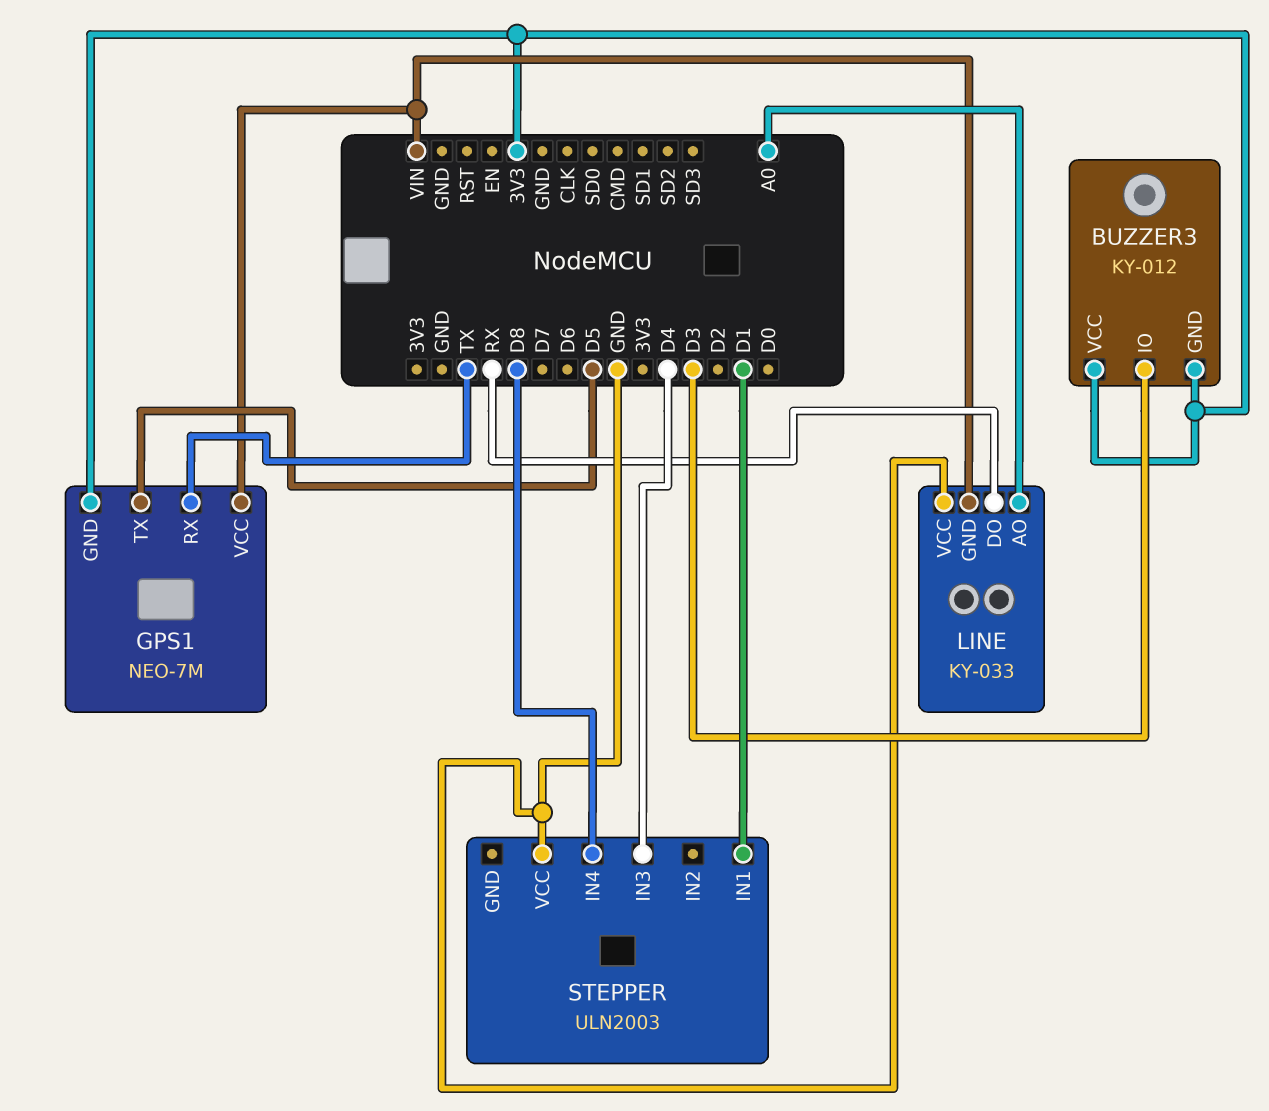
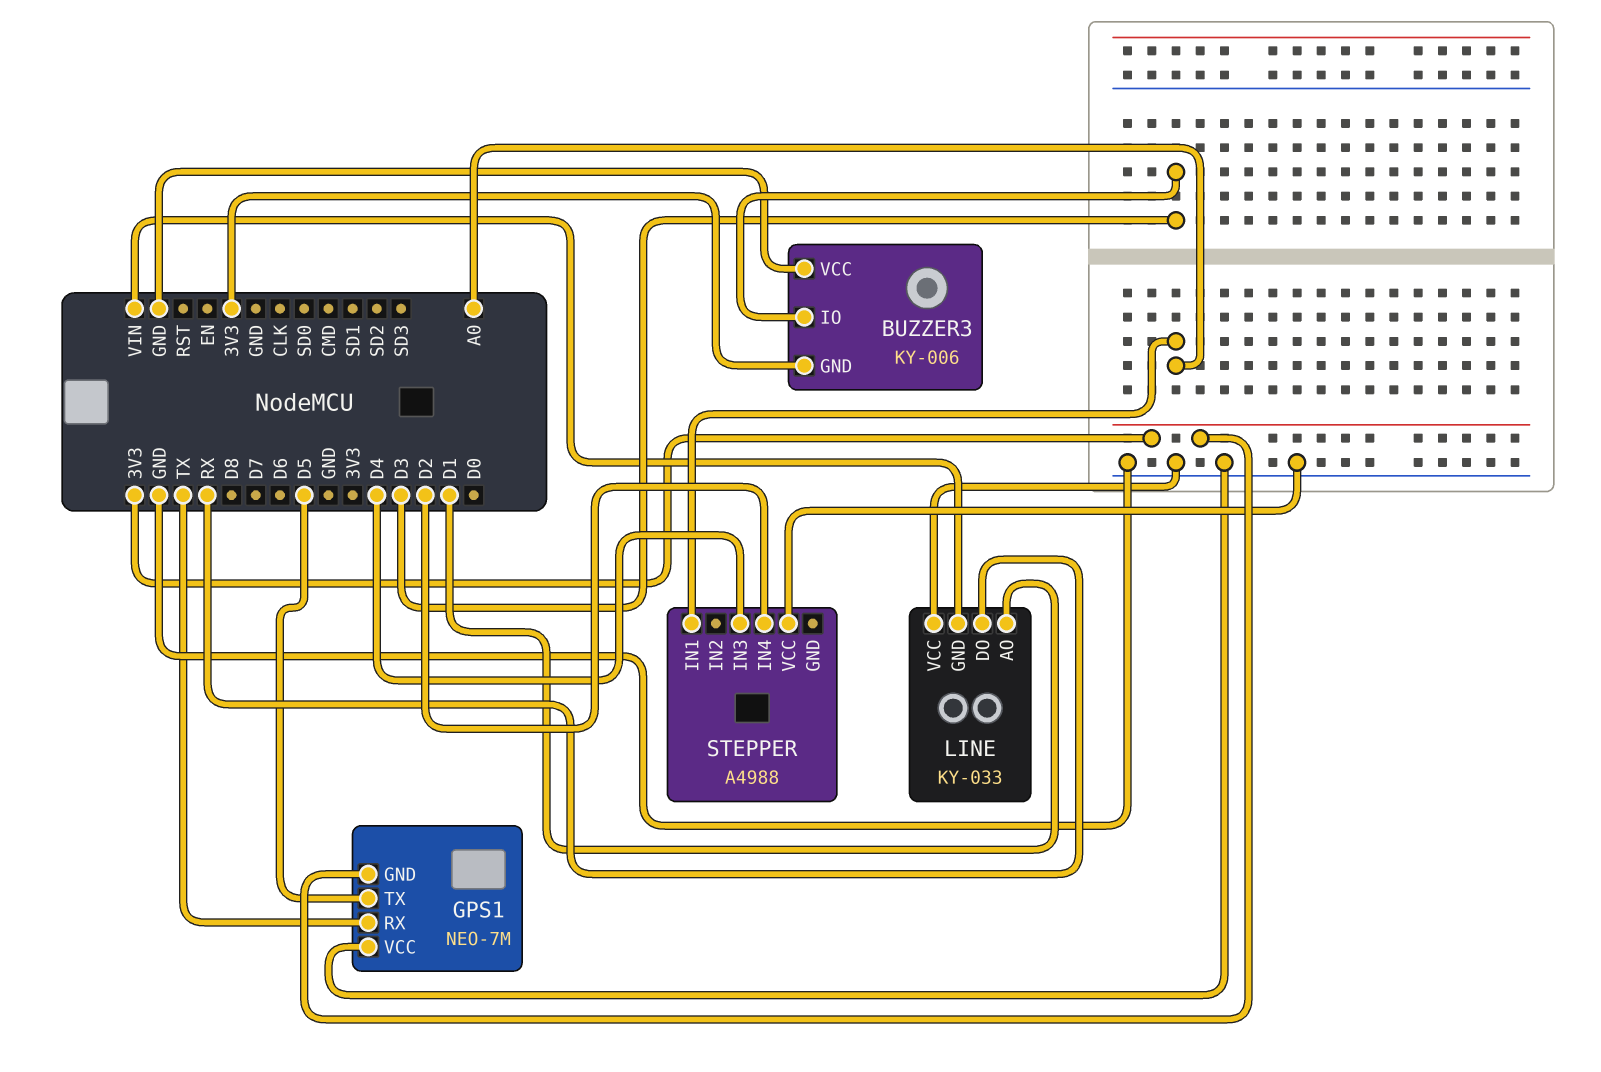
BUZZER3: KY-012 -> KY-006
BUZZER3 pin VCC: 3V3 -> GND
GPS1 pin VCC: VIN -> GND
LINE pin AO: A0 -> D1
STEPPER: ULN2003 -> A4988
STEPPER pin IN1: D1 -> A0
STEPPER pin IN4: D8 -> D2

